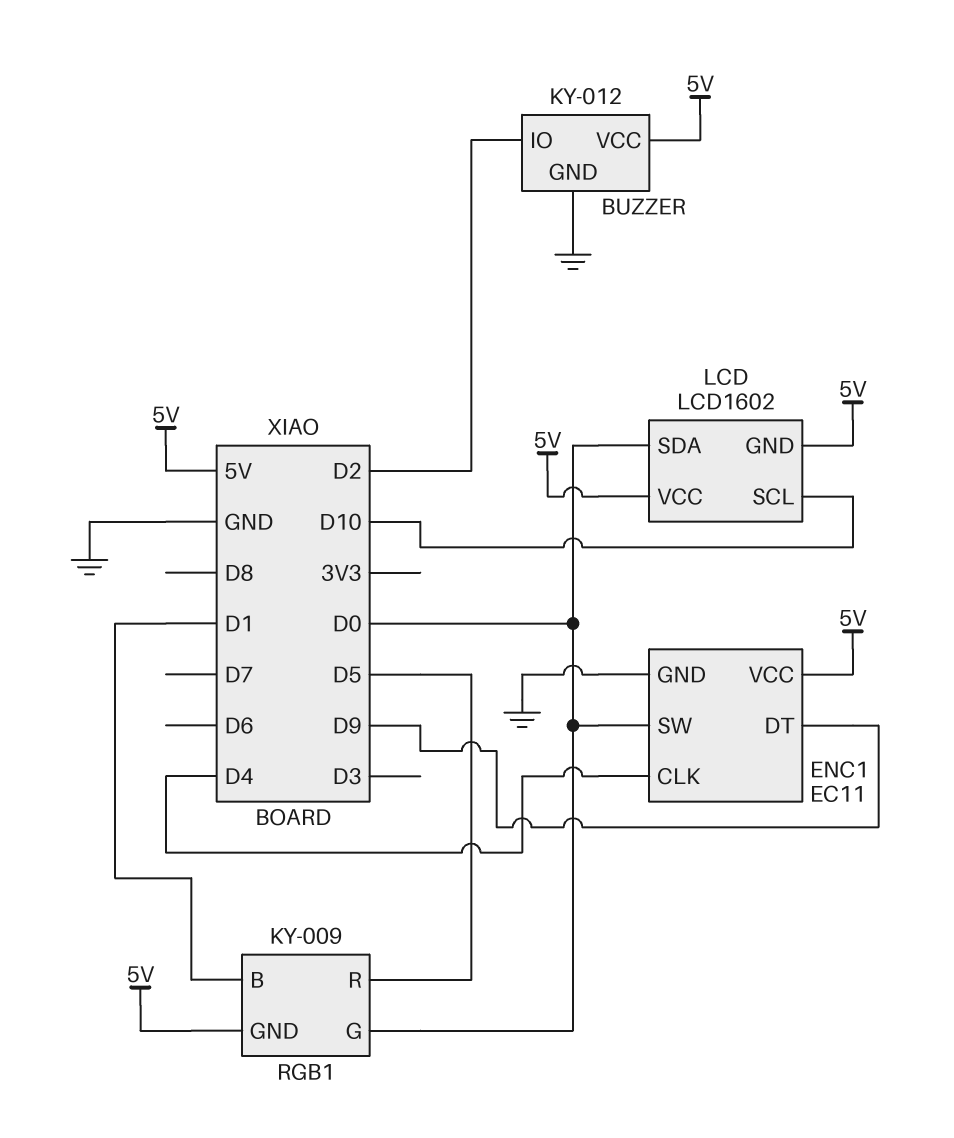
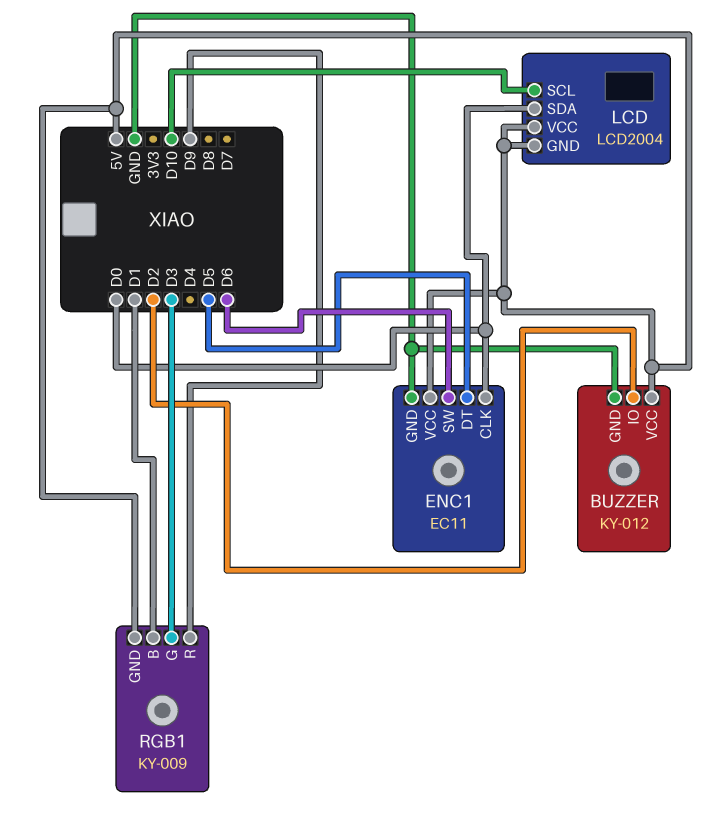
ENC1 pin CLK: D4 -> D0
ENC1 pin DT: D9 -> D5
ENC1 pin SW: D0 -> D6
LCD: LCD1602 -> LCD2004
RGB1 pin G: D0 -> D3
RGB1 pin R: D5 -> D9

